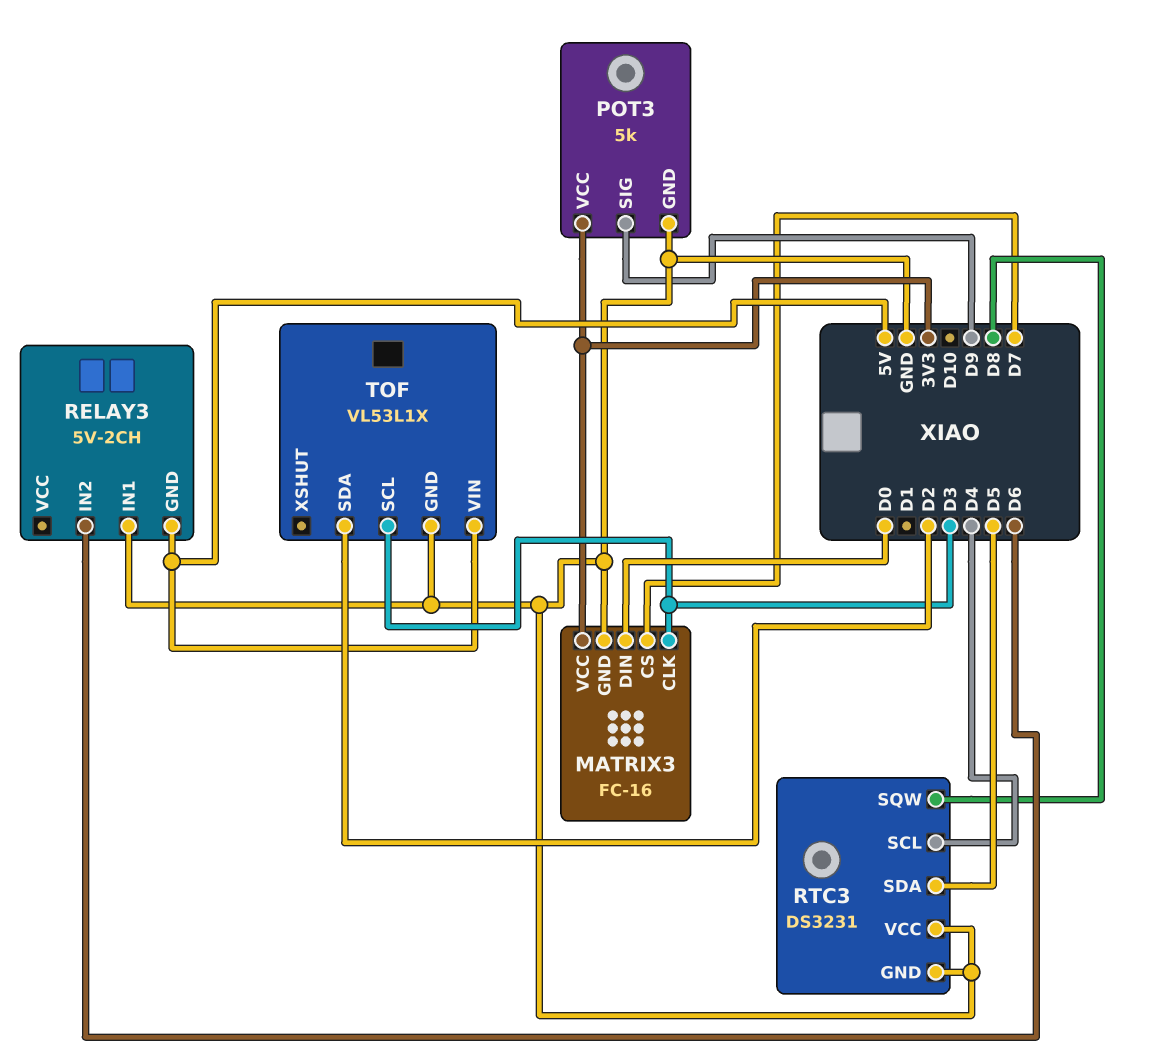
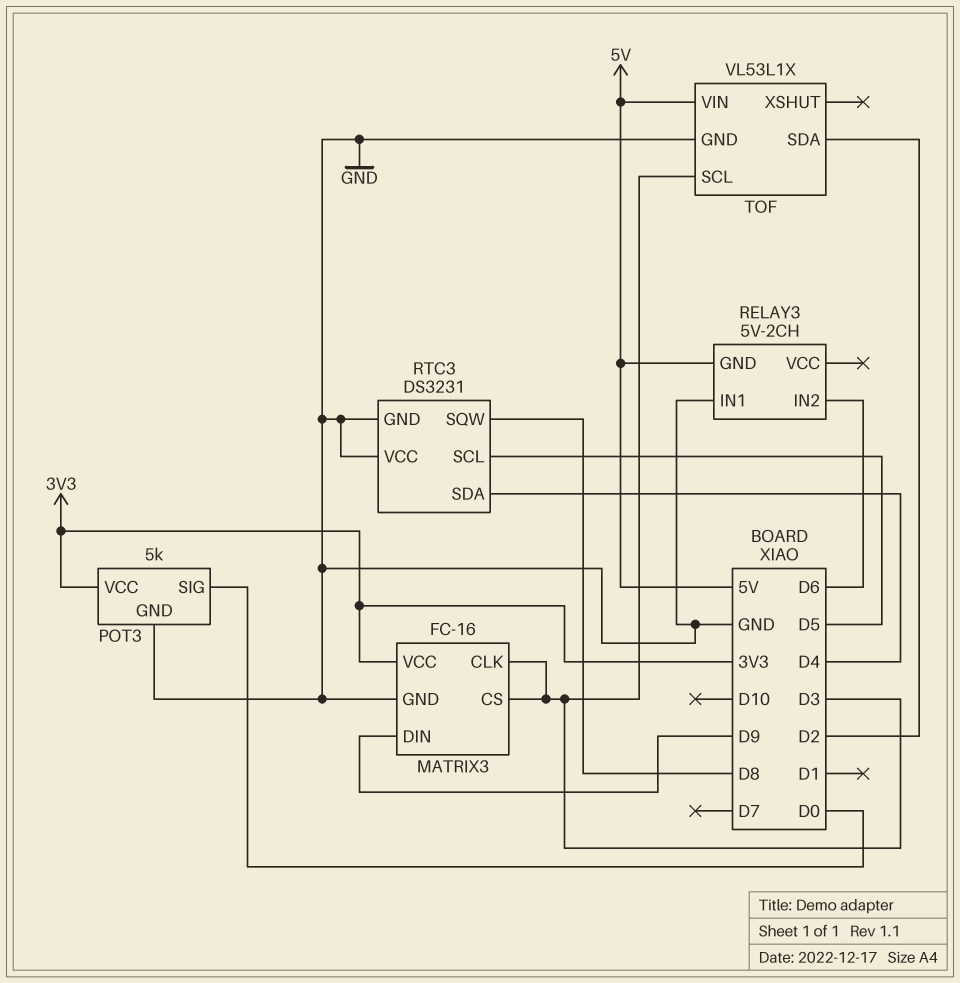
MATRIX3 pin CS: D7 -> D3
MATRIX3 pin DIN: D0 -> D9
POT3 pin SIG: D9 -> D0
RTC3 pin SCL: D4 -> D5
RTC3 pin SDA: D5 -> D4

